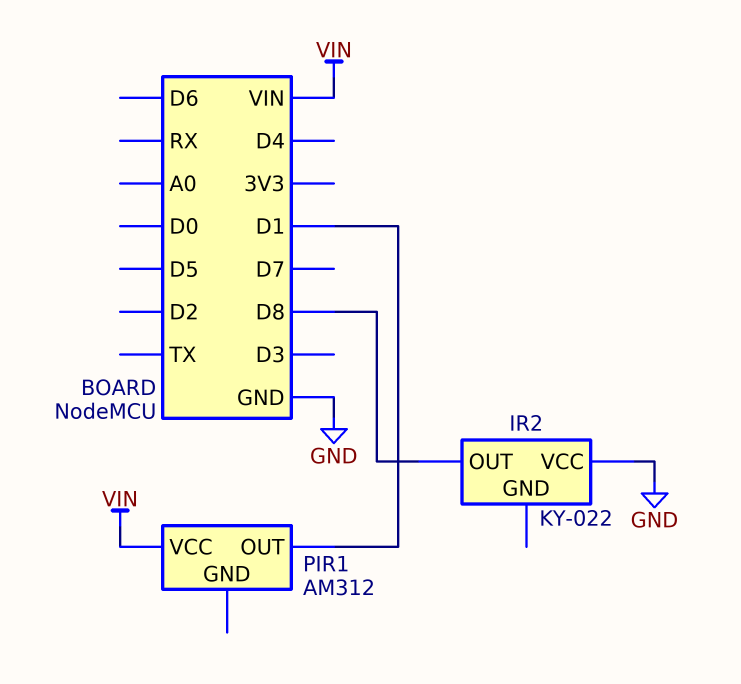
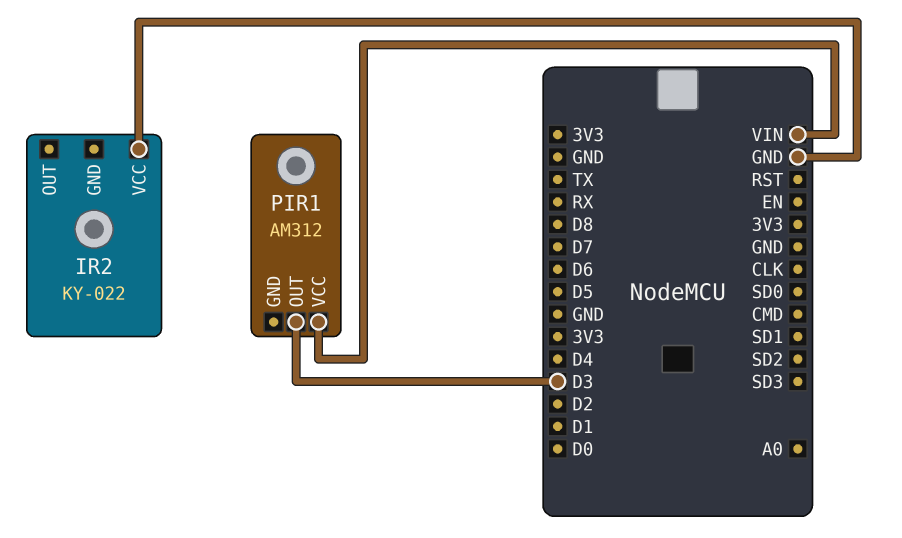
IR2 pin OUT: D8 -> none
PIR1 pin OUT: D1 -> D3

